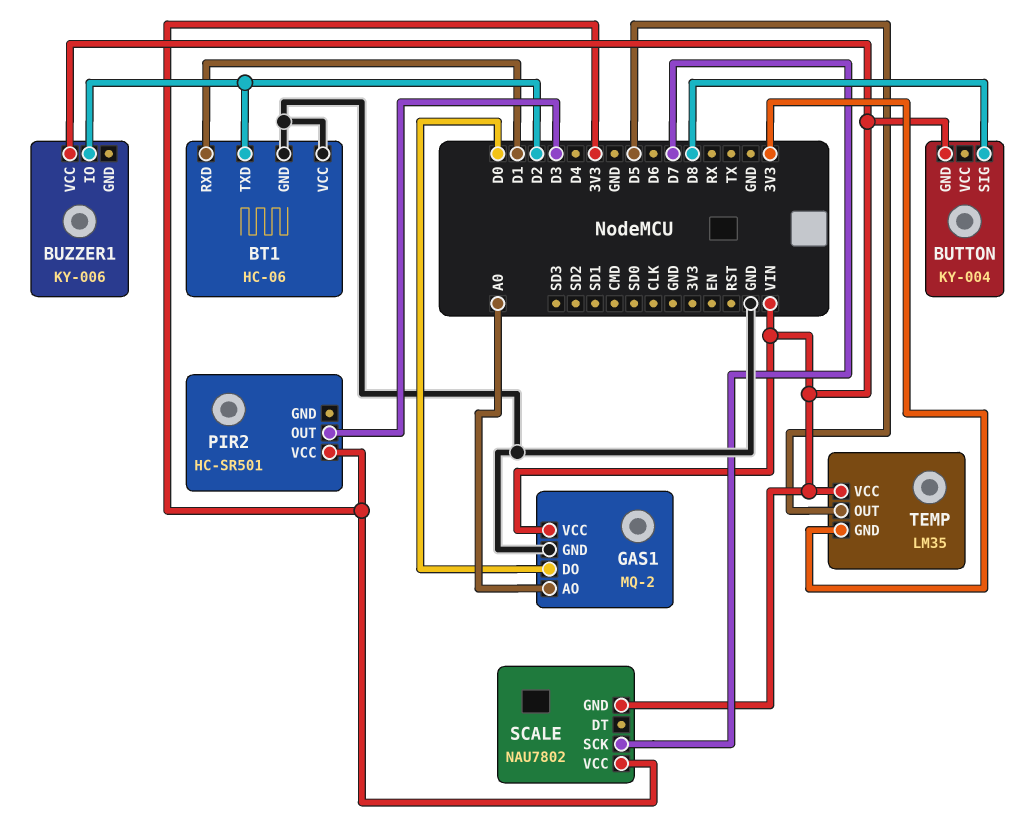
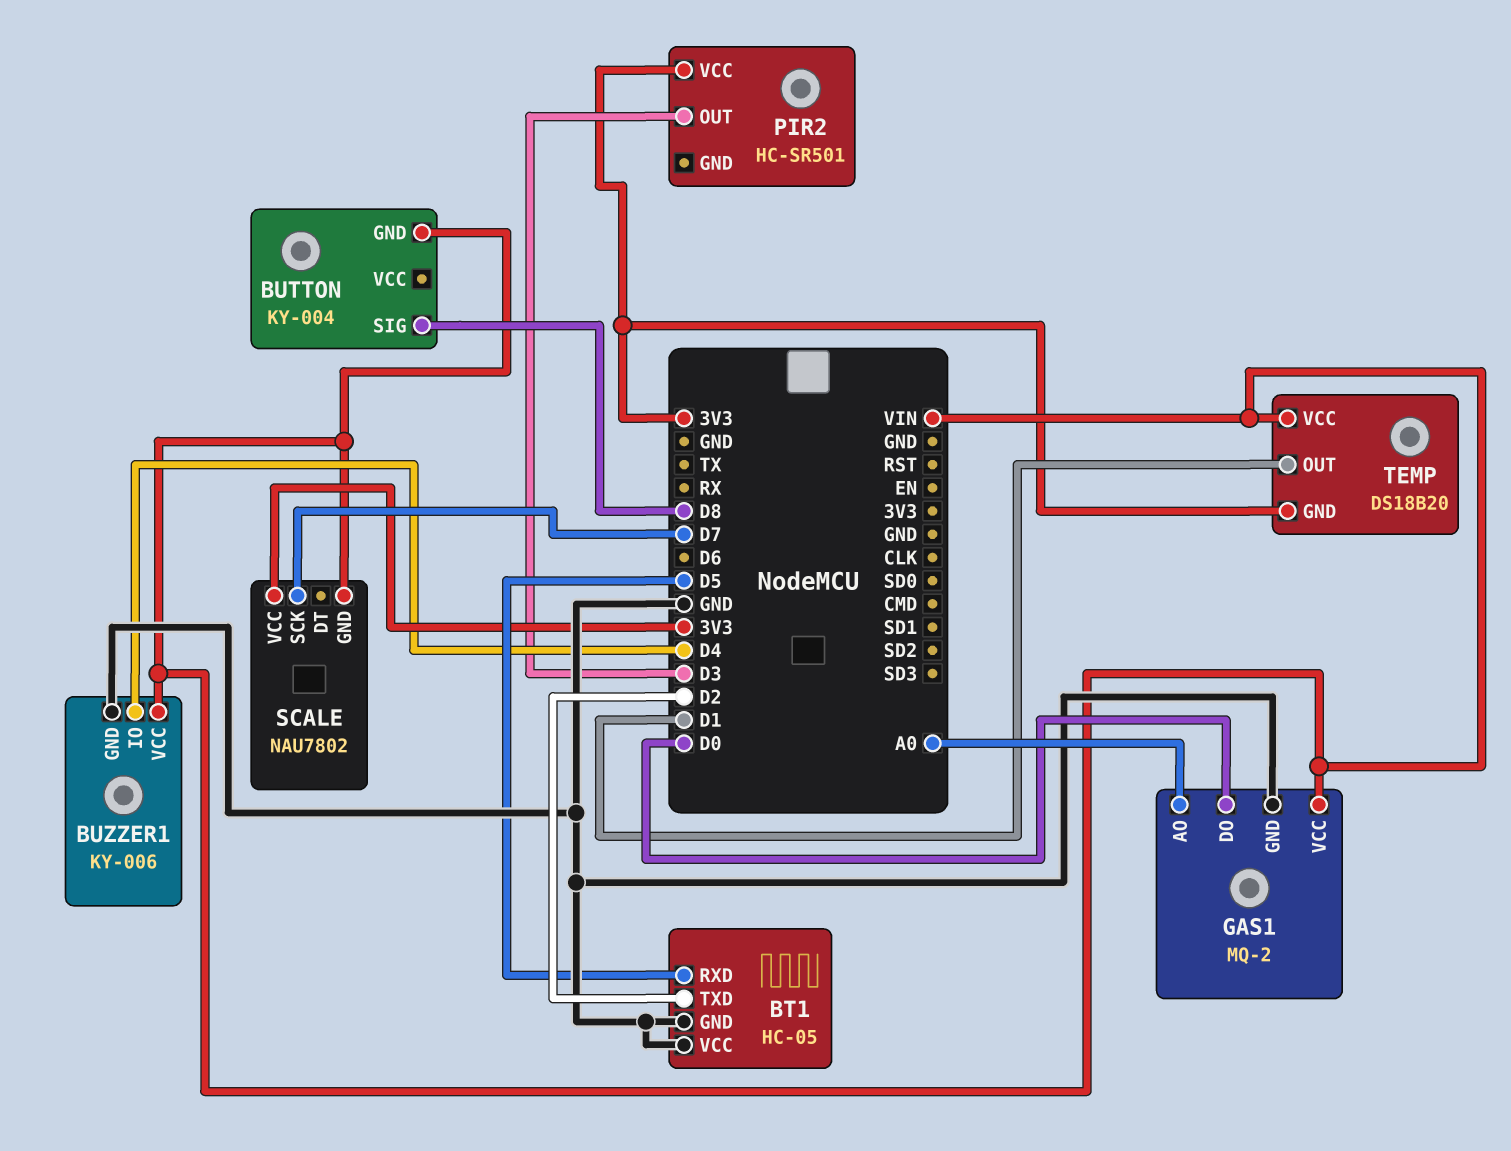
BT1: HC-06 -> HC-05
BT1 pin RXD: D1 -> D5
BUZZER1 pin GND: none -> GND
BUZZER1 pin IO: D2 -> D4
TEMP: LM35 -> DS18B20
TEMP pin OUT: D5 -> D1

